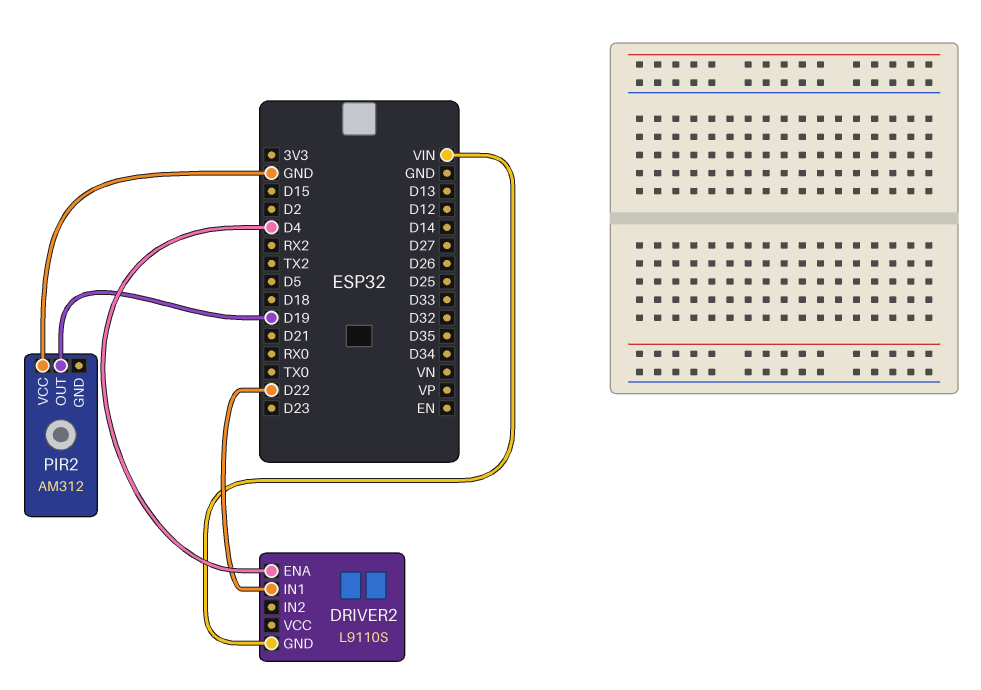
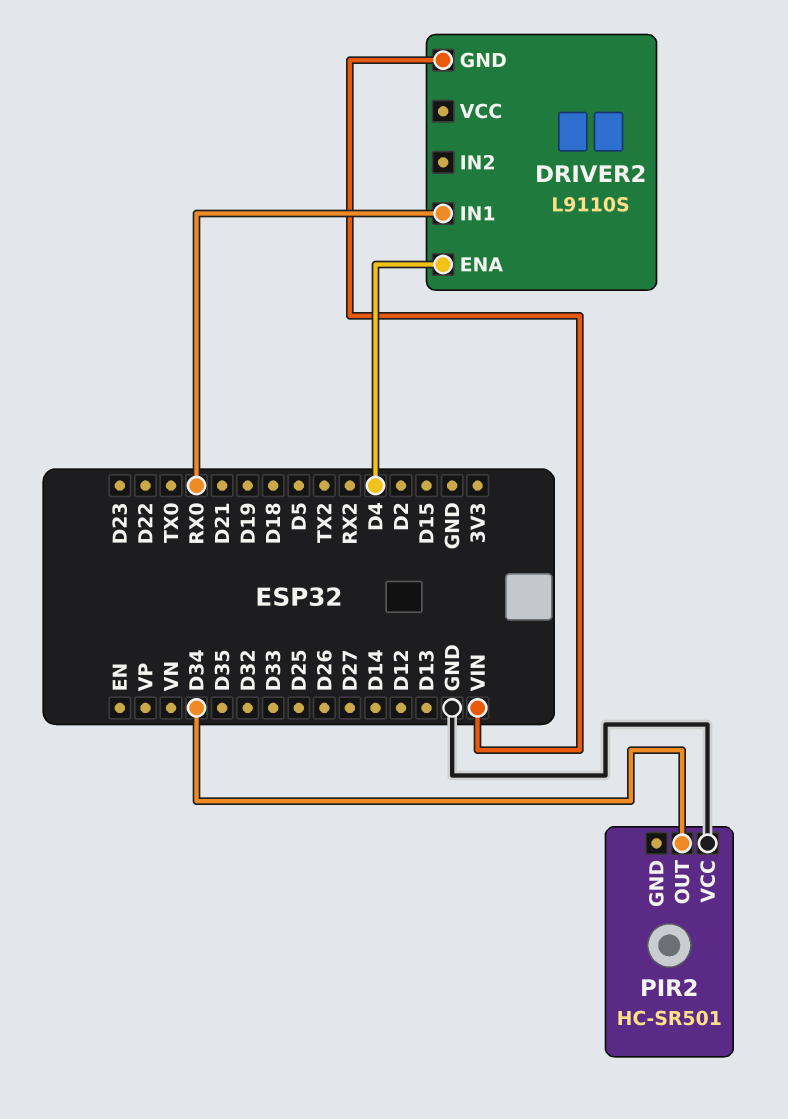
DRIVER2 pin IN1: D22 -> RX0
PIR2: AM312 -> HC-SR501
PIR2 pin OUT: D19 -> D34

